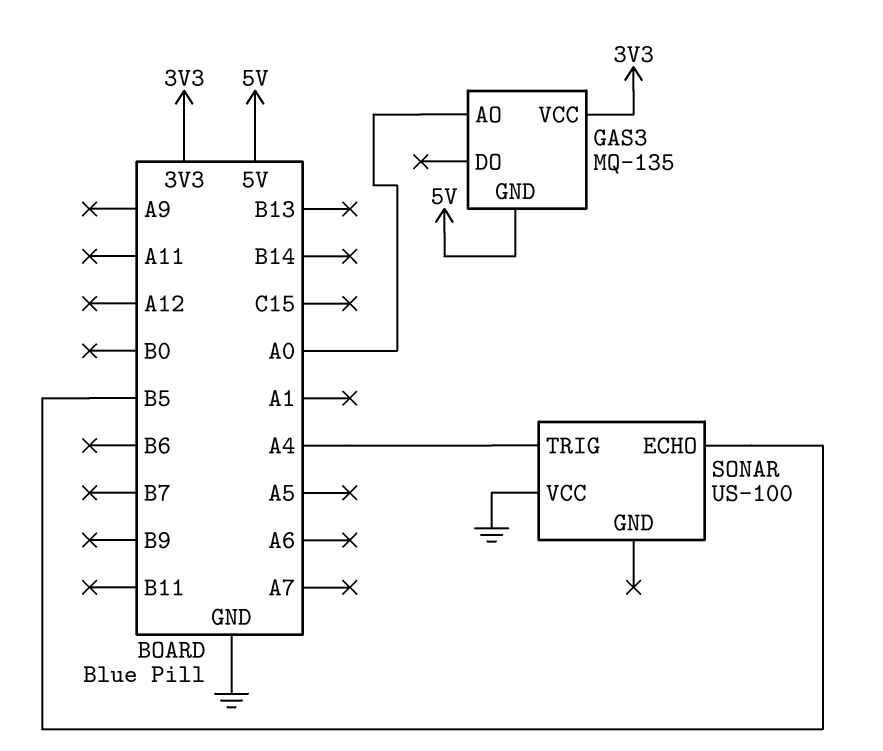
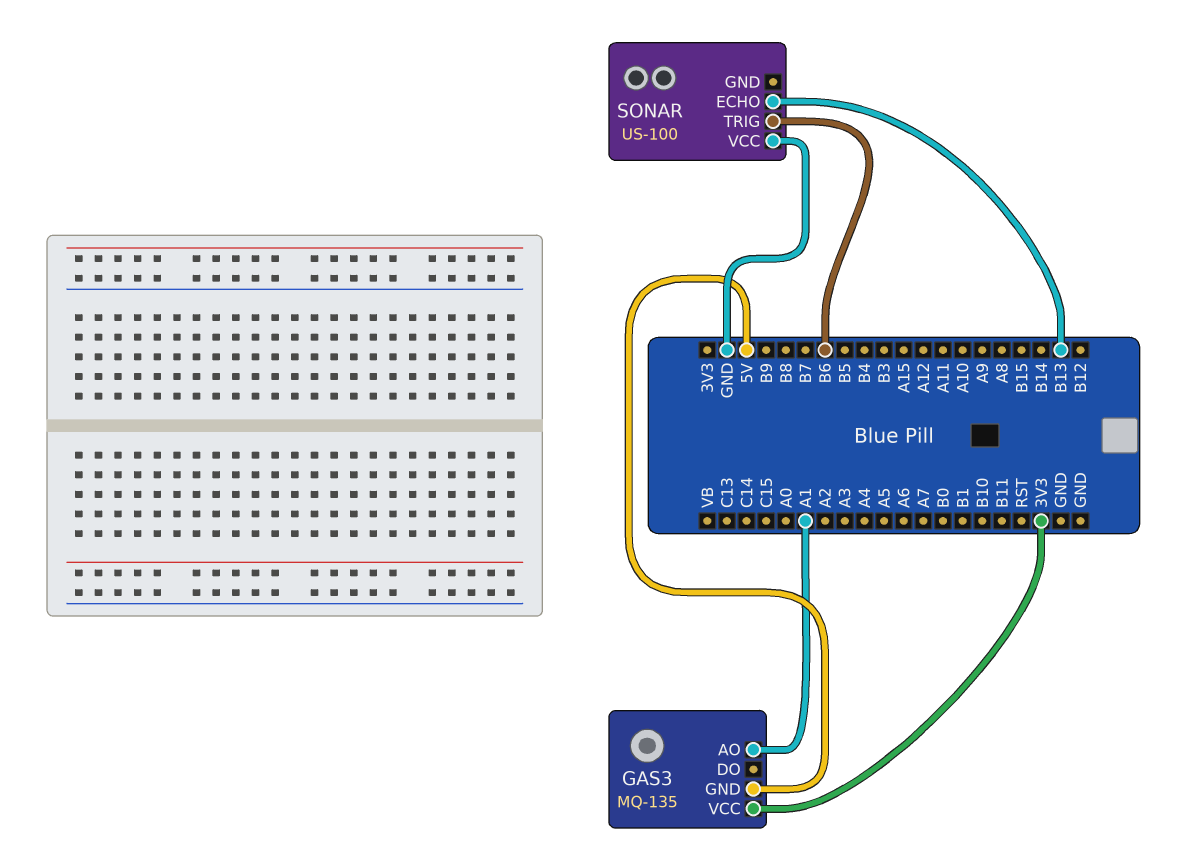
GAS3 pin AO: A0 -> A1
SONAR pin ECHO: B5 -> B13
SONAR pin TRIG: A4 -> B6

